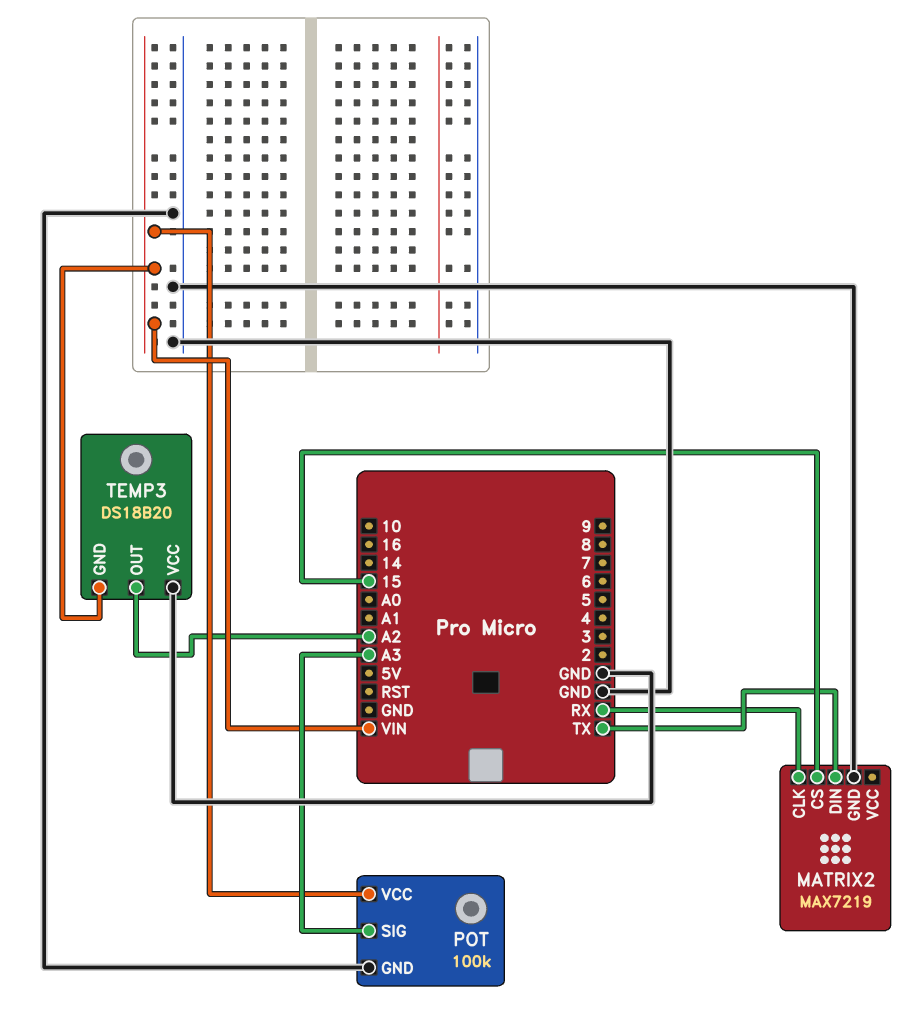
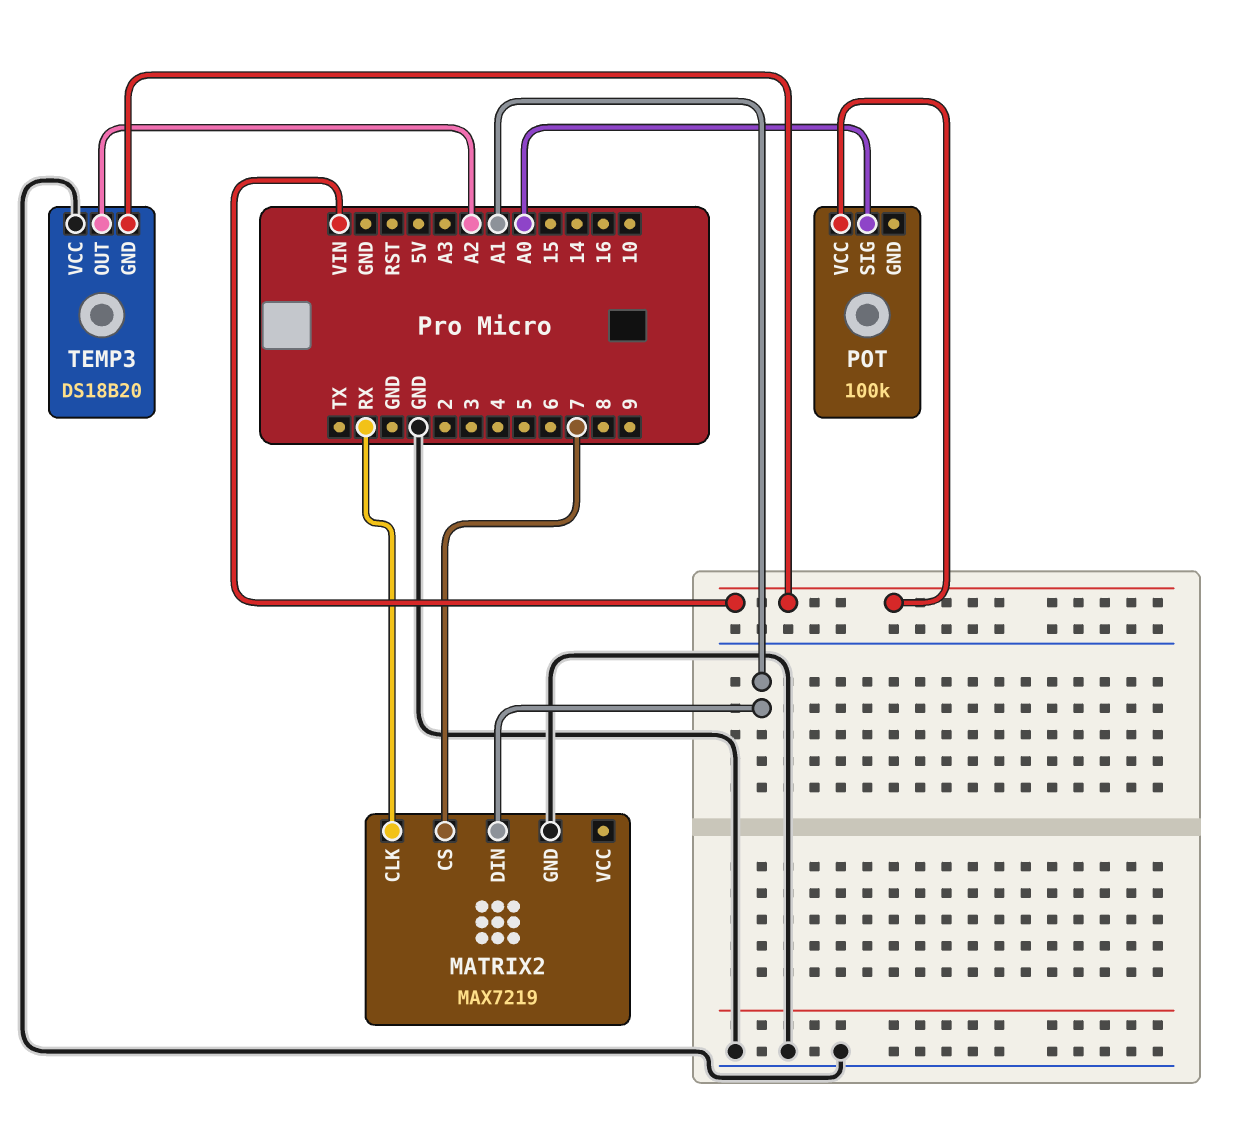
MATRIX2 pin CS: 15 -> 7
MATRIX2 pin DIN: TX -> A1
POT pin GND: GND -> none
POT pin SIG: A3 -> A0

